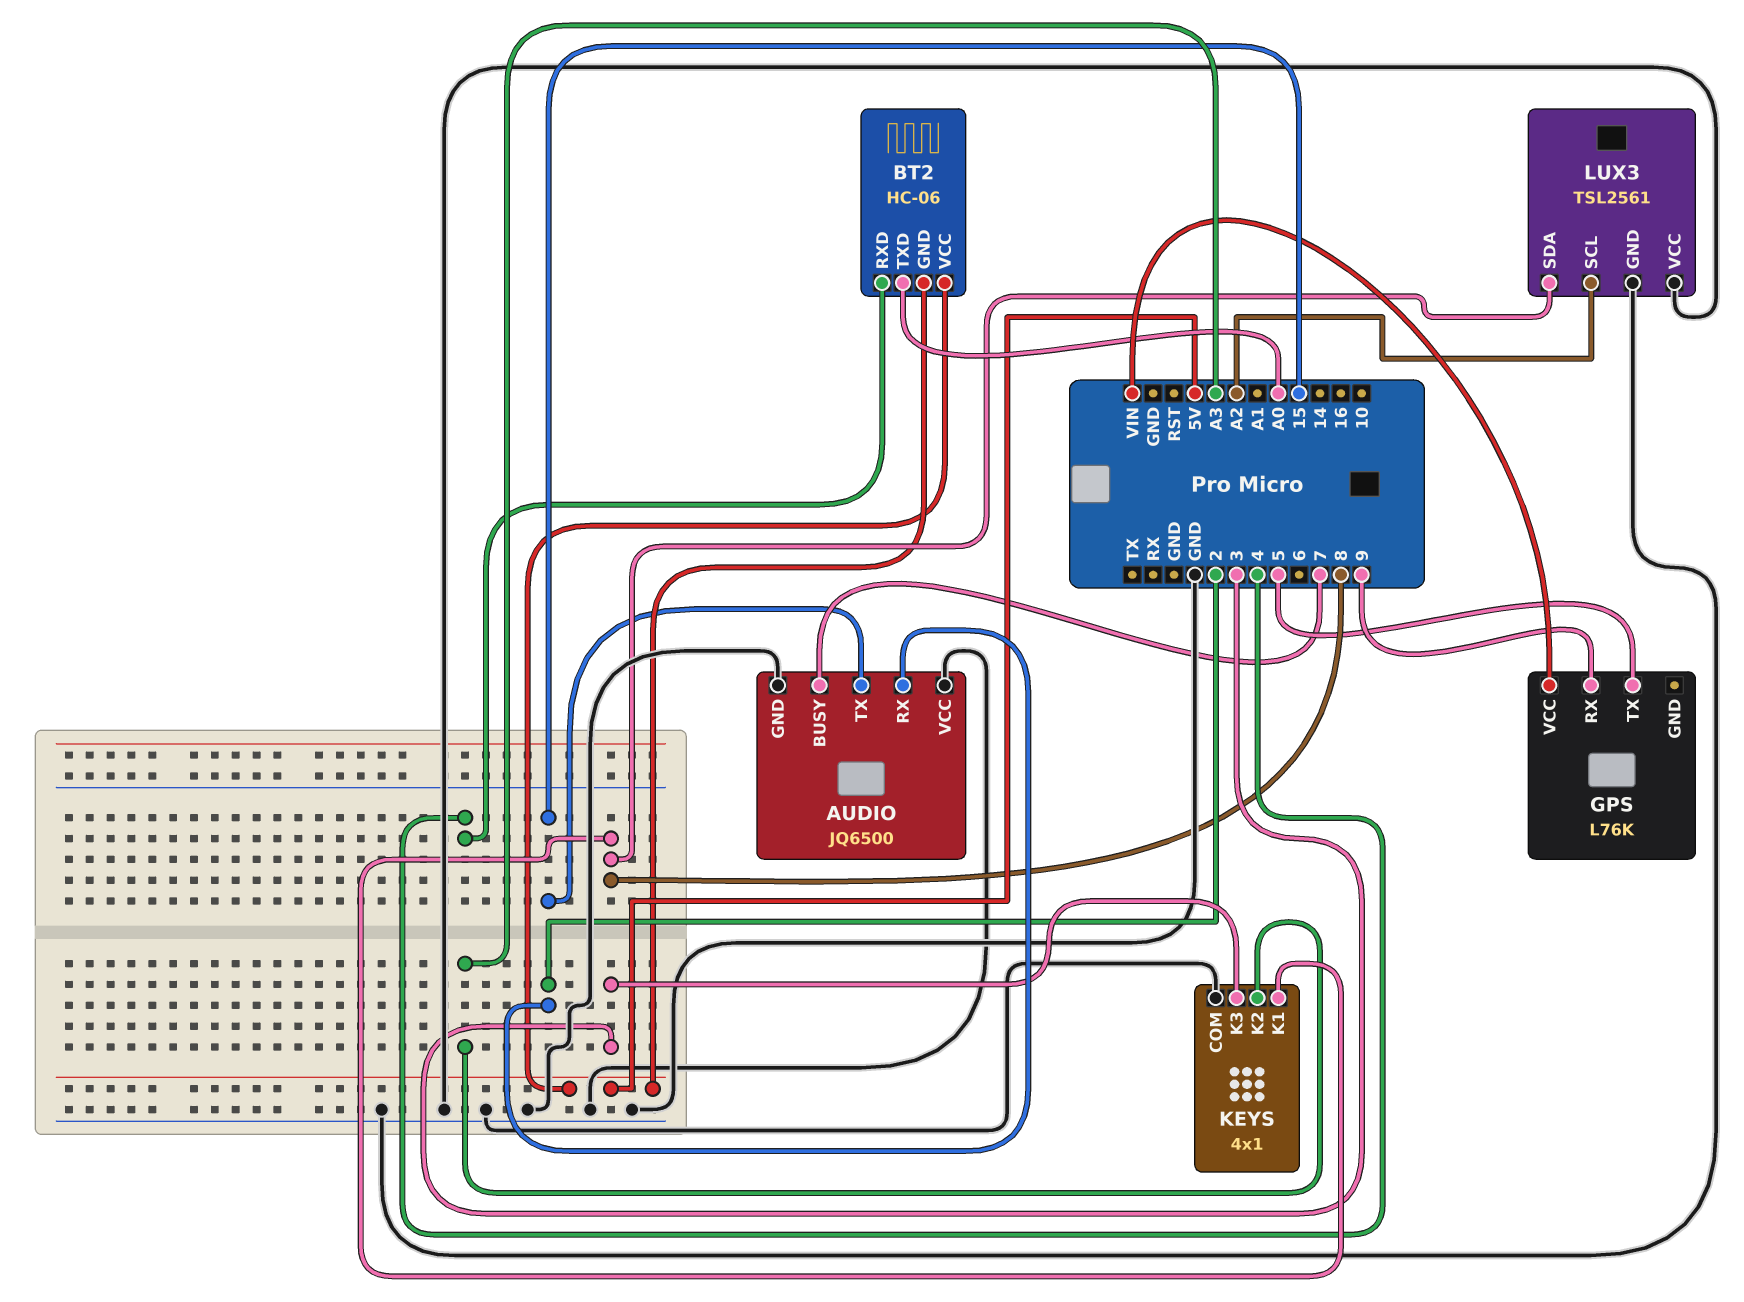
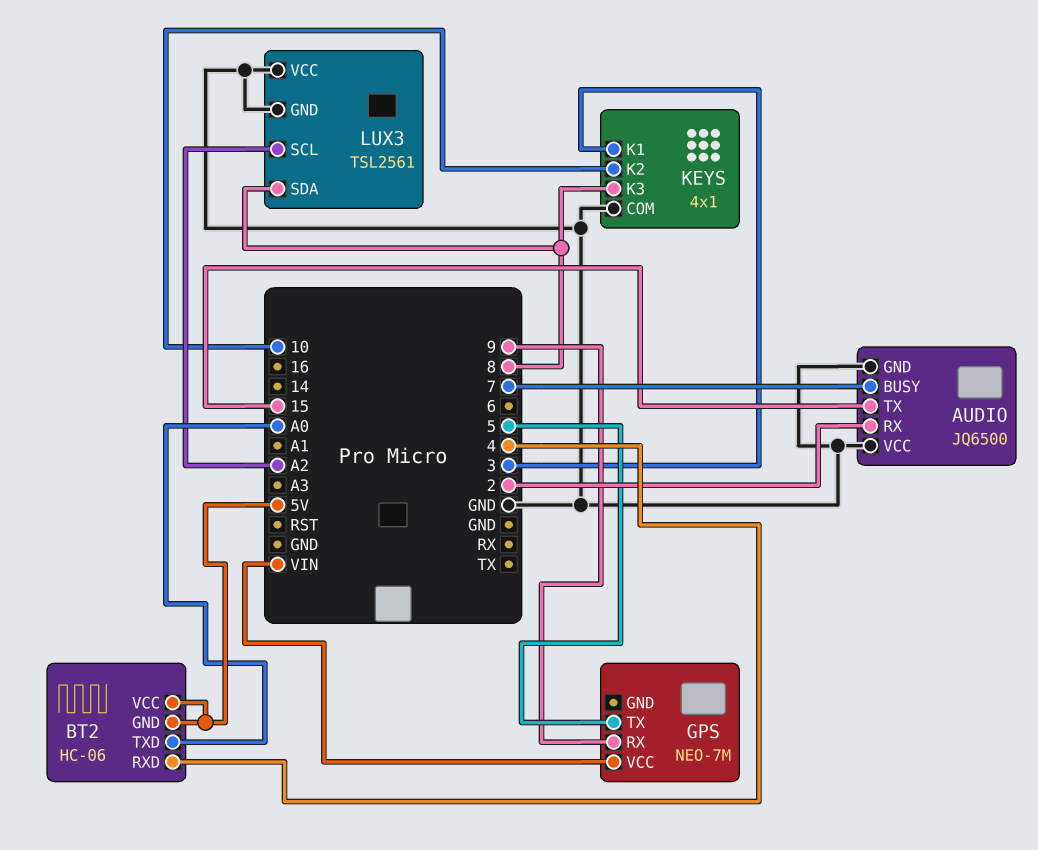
GPS: L76K -> NEO-7M
KEYS pin K1: 8 -> 3
KEYS pin K2: A3 -> 10
KEYS pin K3: 3 -> 8

